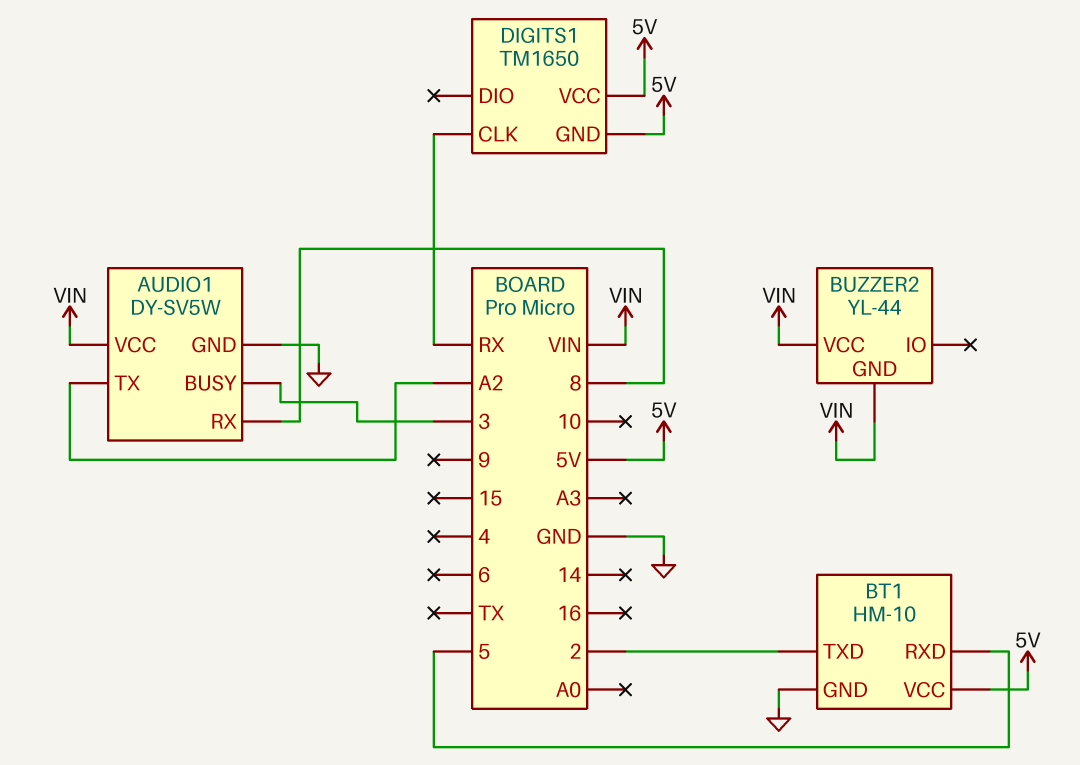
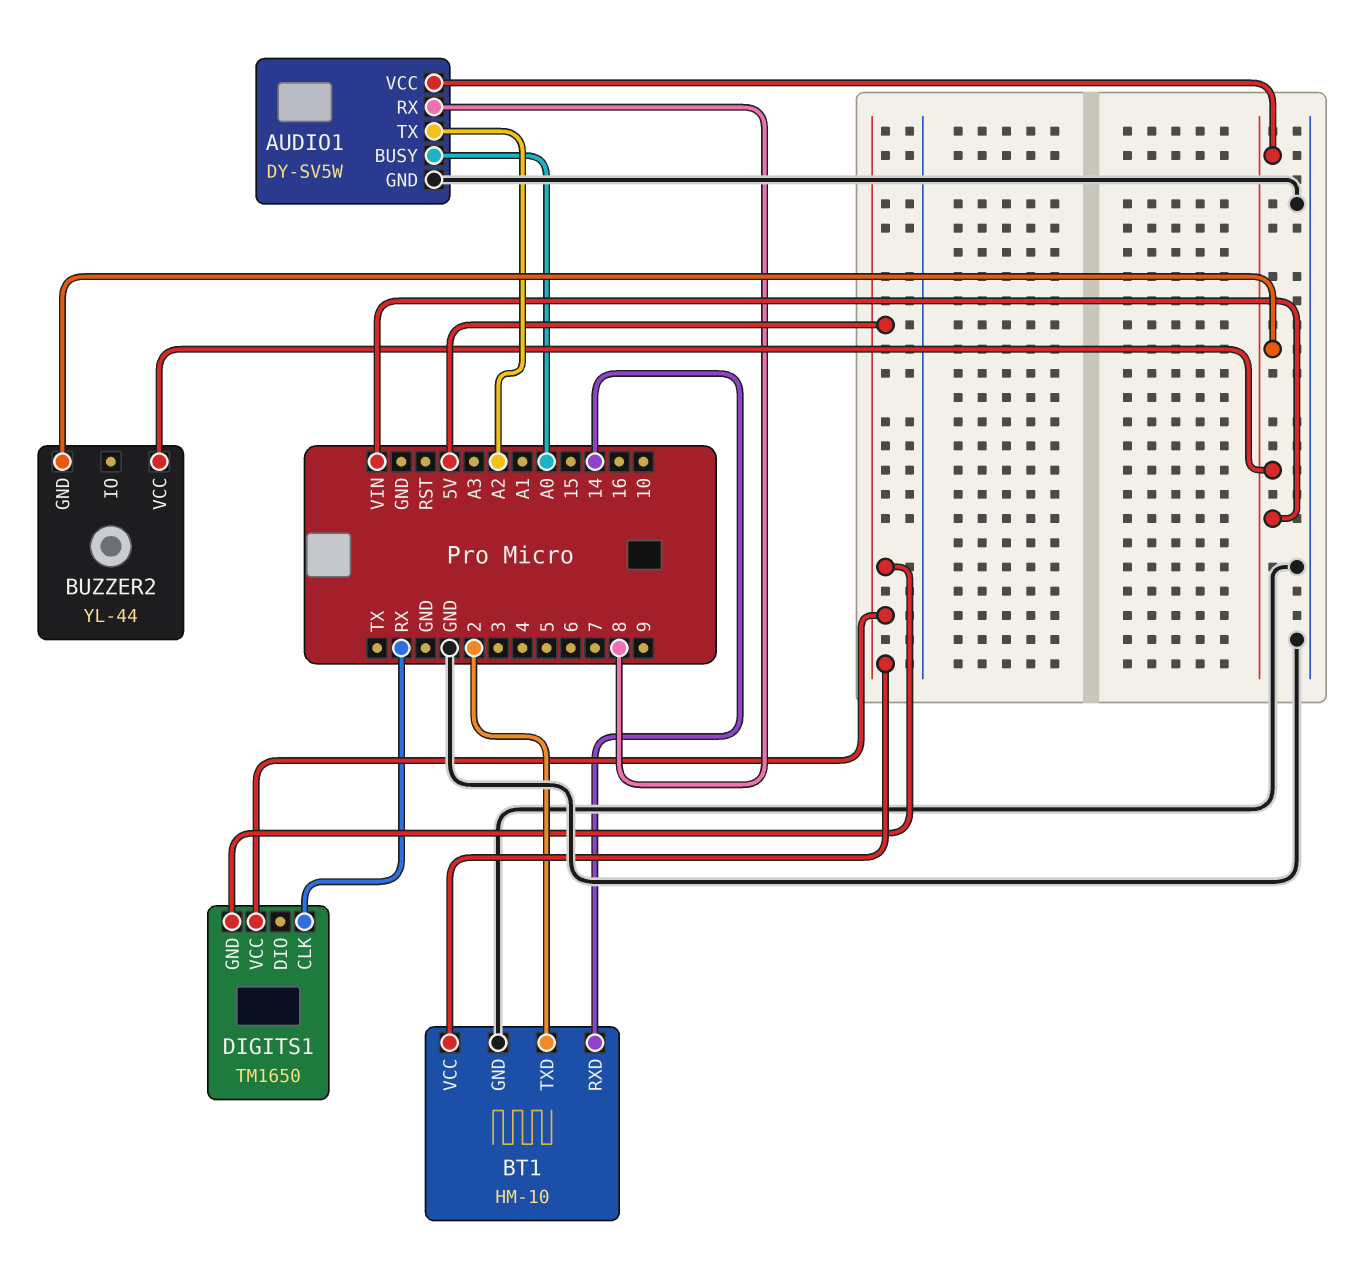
AUDIO1 pin BUSY: 3 -> A0
BT1 pin RXD: 5 -> 14

